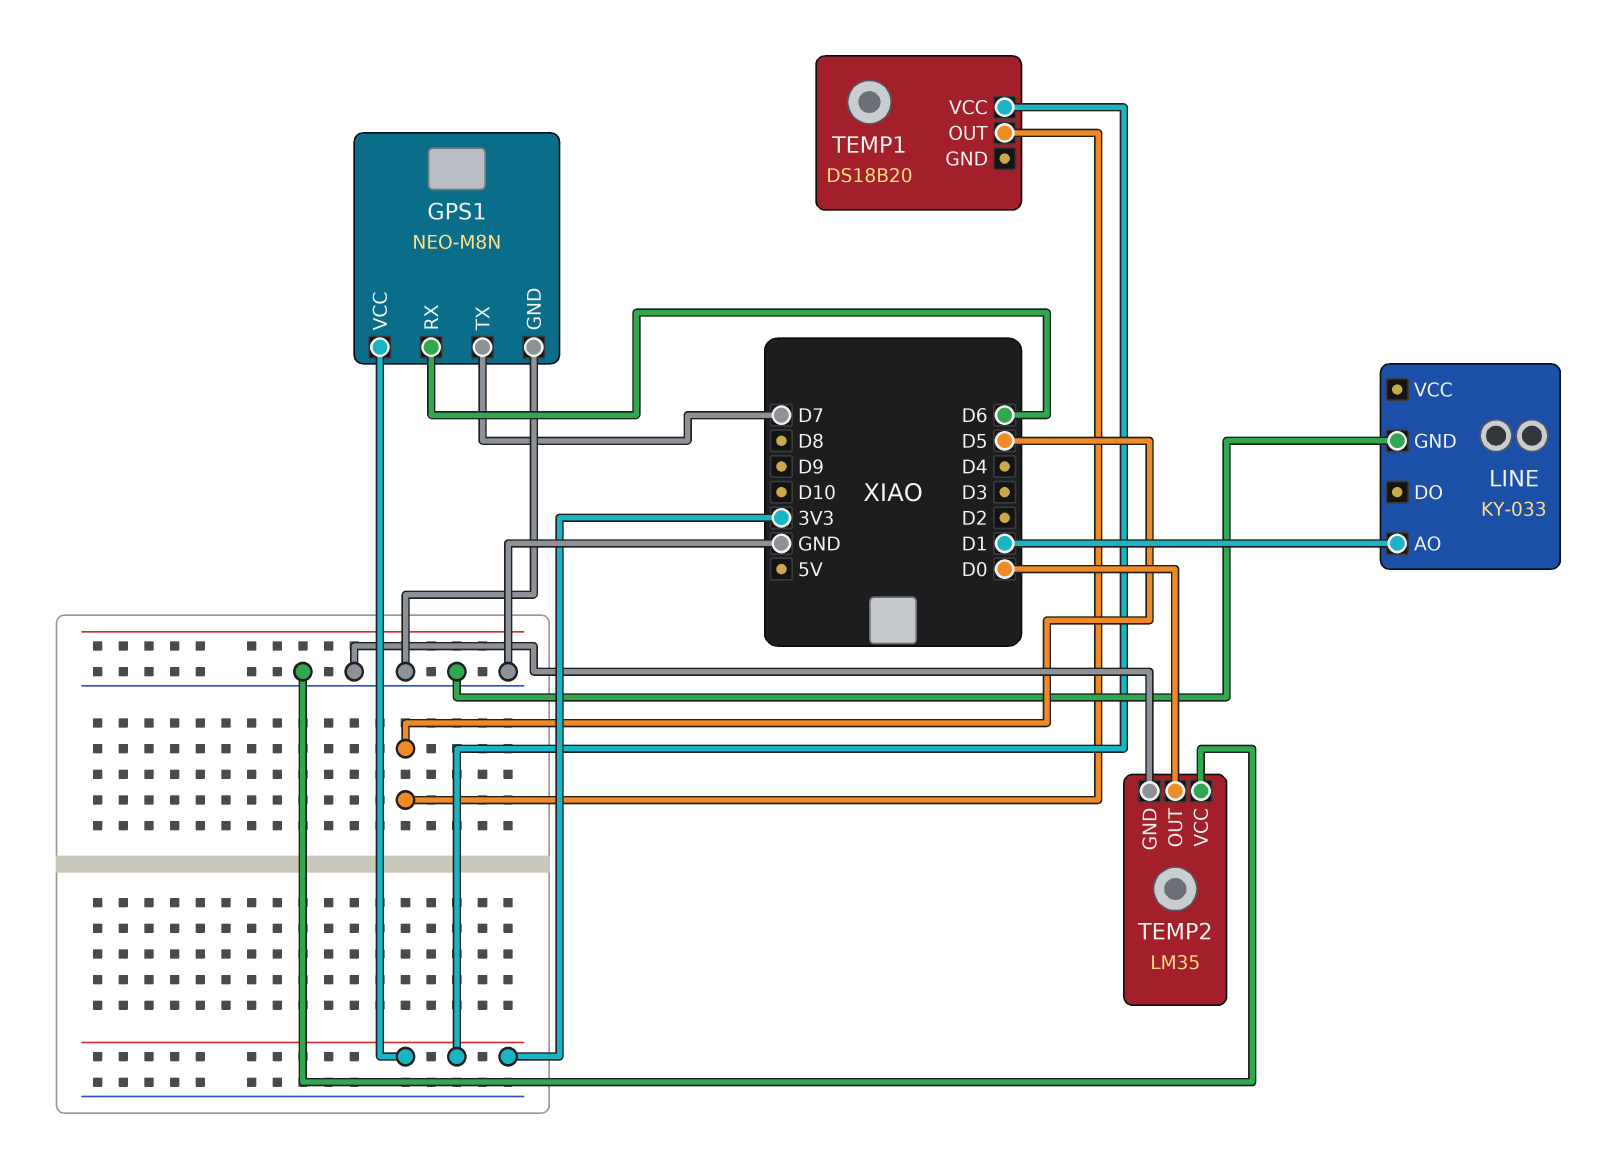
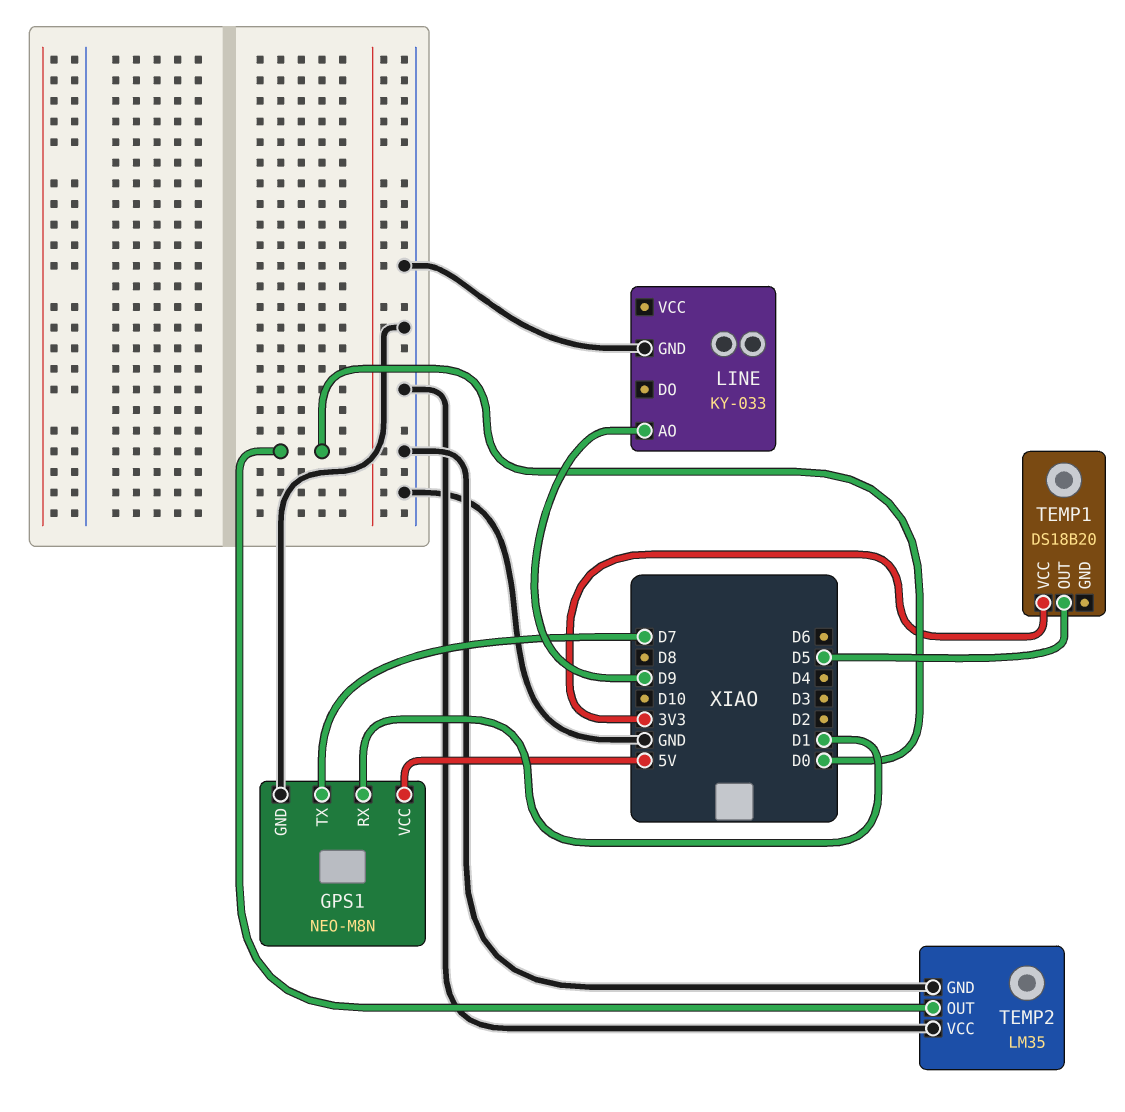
GPS1 pin RX: D6 -> D1
GPS1 pin VCC: 3V3 -> 5V
LINE pin AO: D1 -> D9

